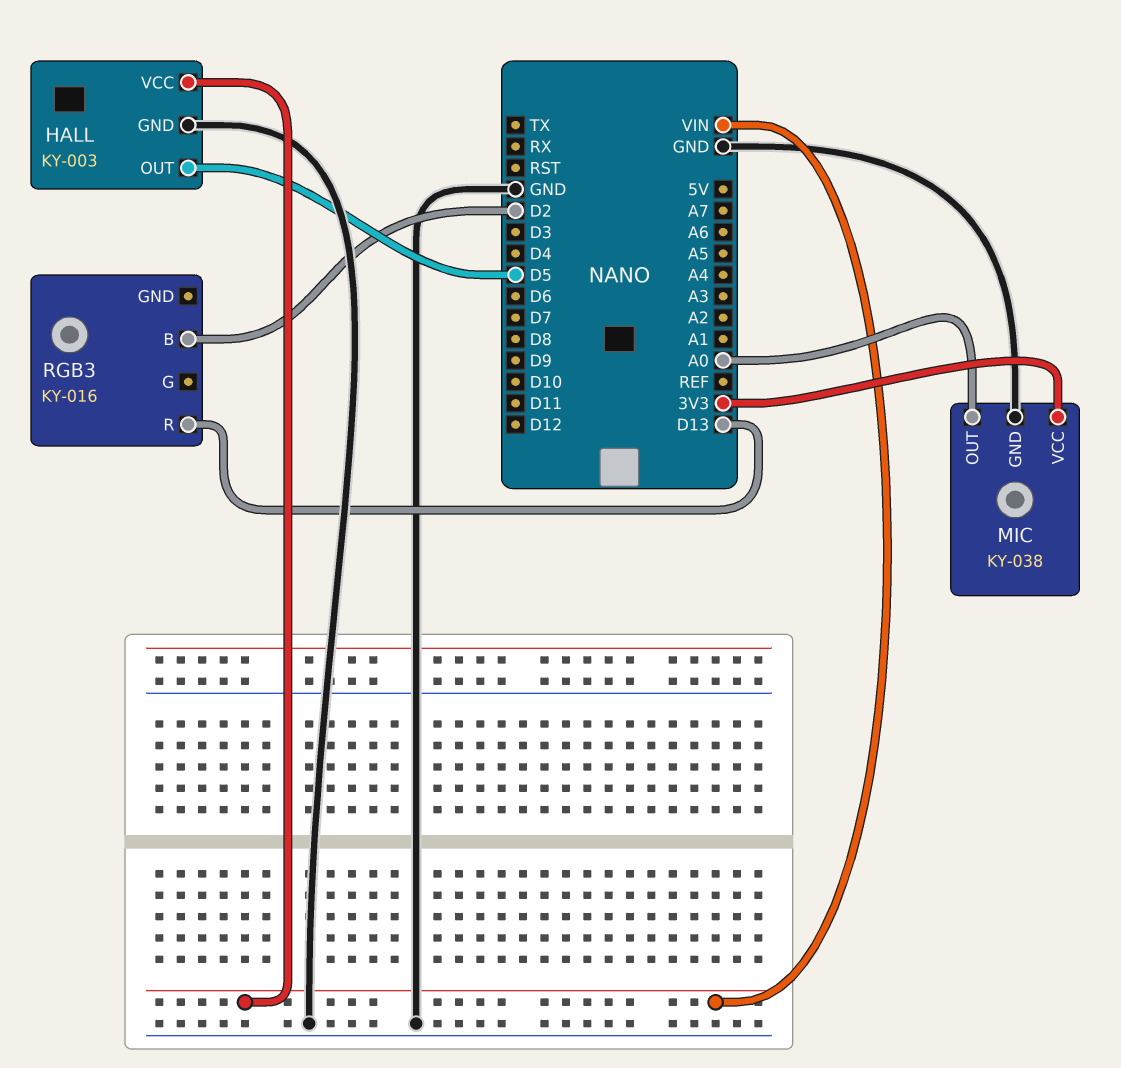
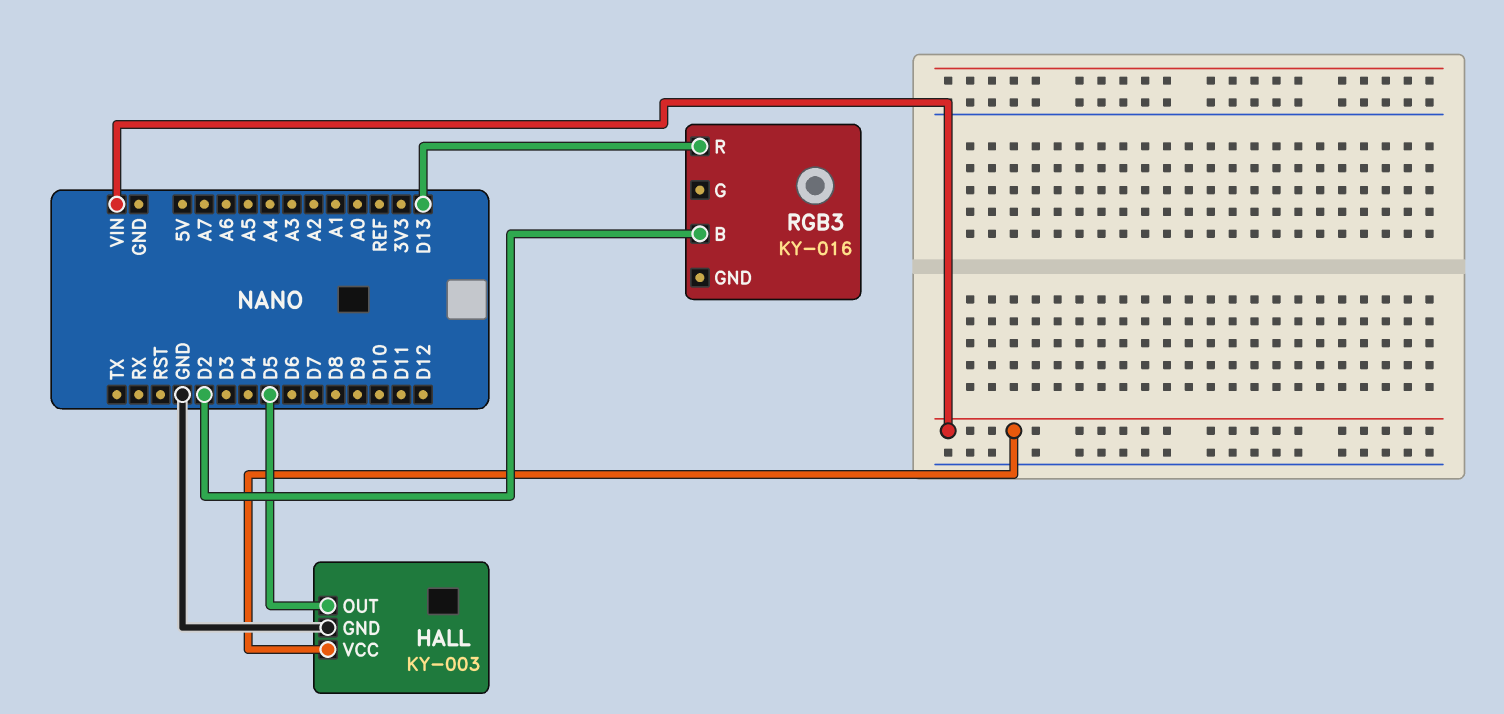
MIC: KY-038 -> none
MIC pin GND: GND -> none
MIC pin OUT: A0 -> none
MIC pin VCC: 3V3 -> none

